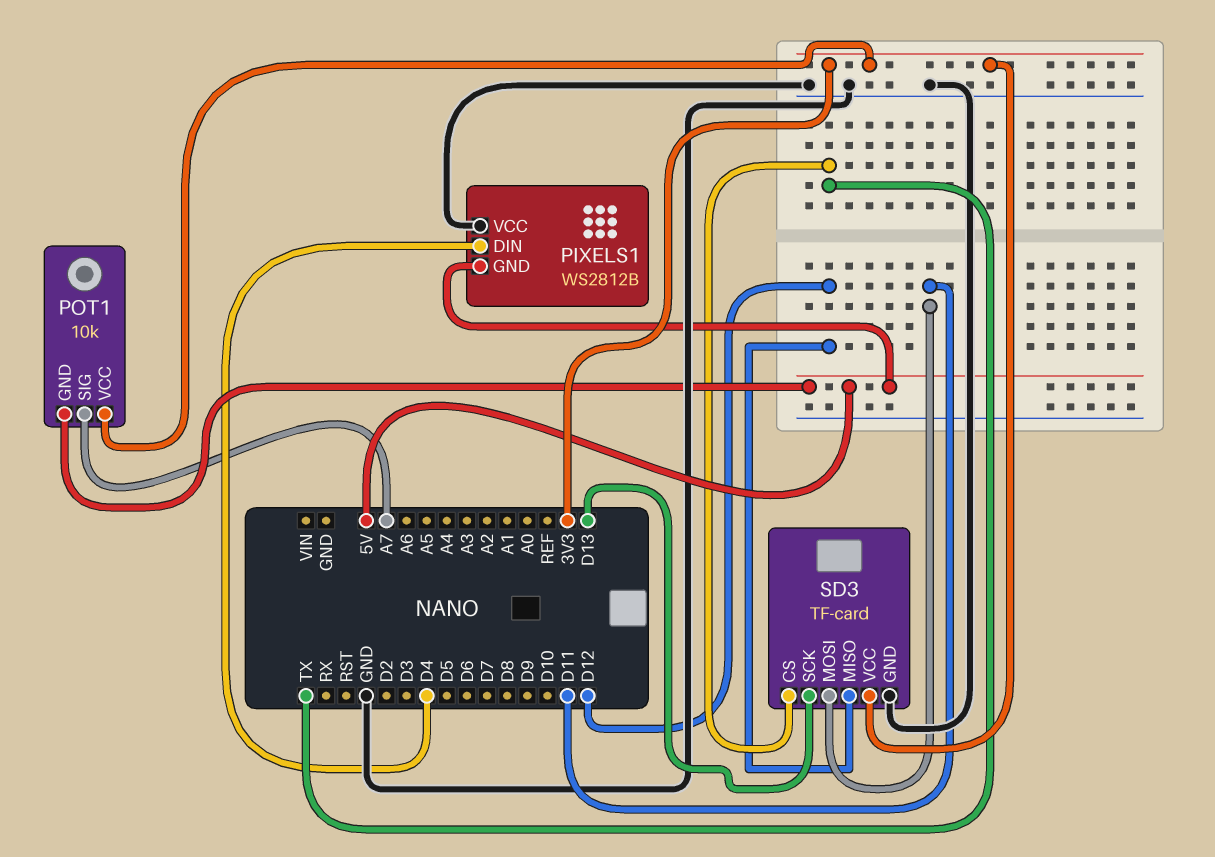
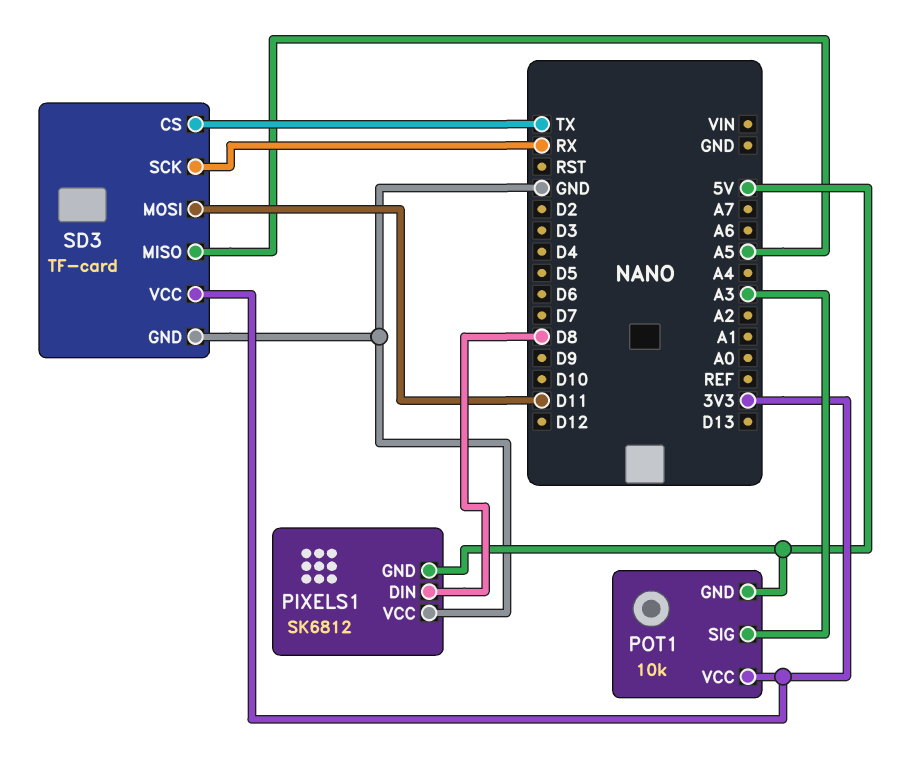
PIXELS1: WS2812B -> SK6812
PIXELS1 pin DIN: D4 -> D8
POT1 pin SIG: A7 -> A3
SD3 pin MISO: D12 -> A5
SD3 pin SCK: D13 -> RX

